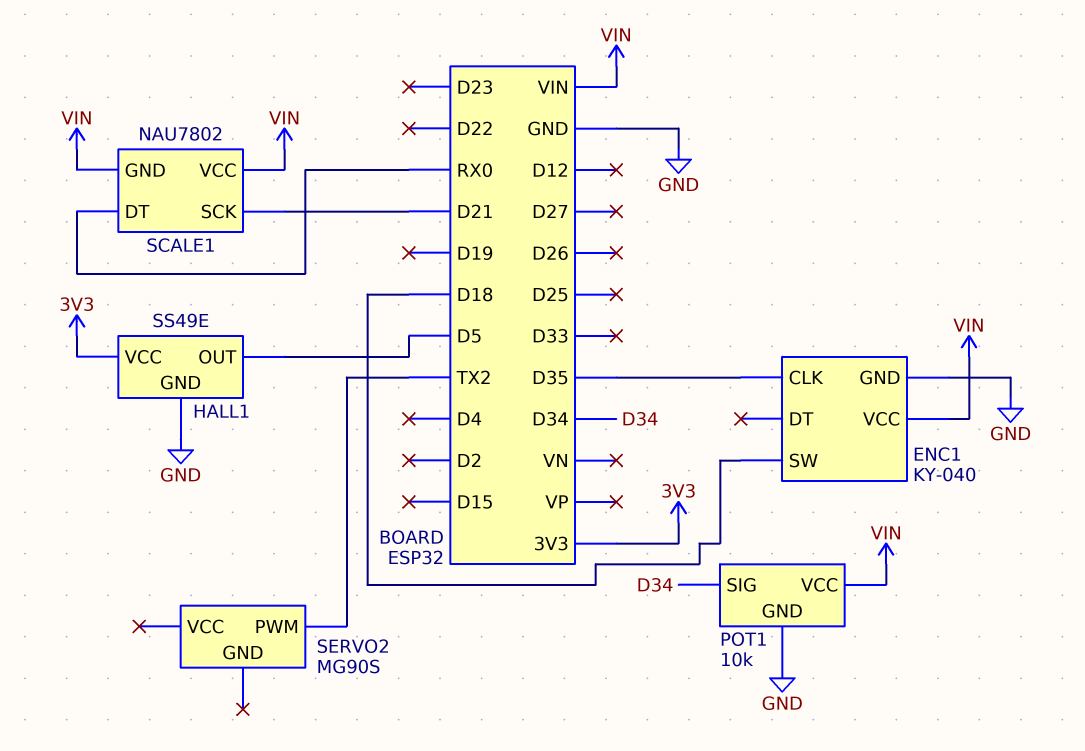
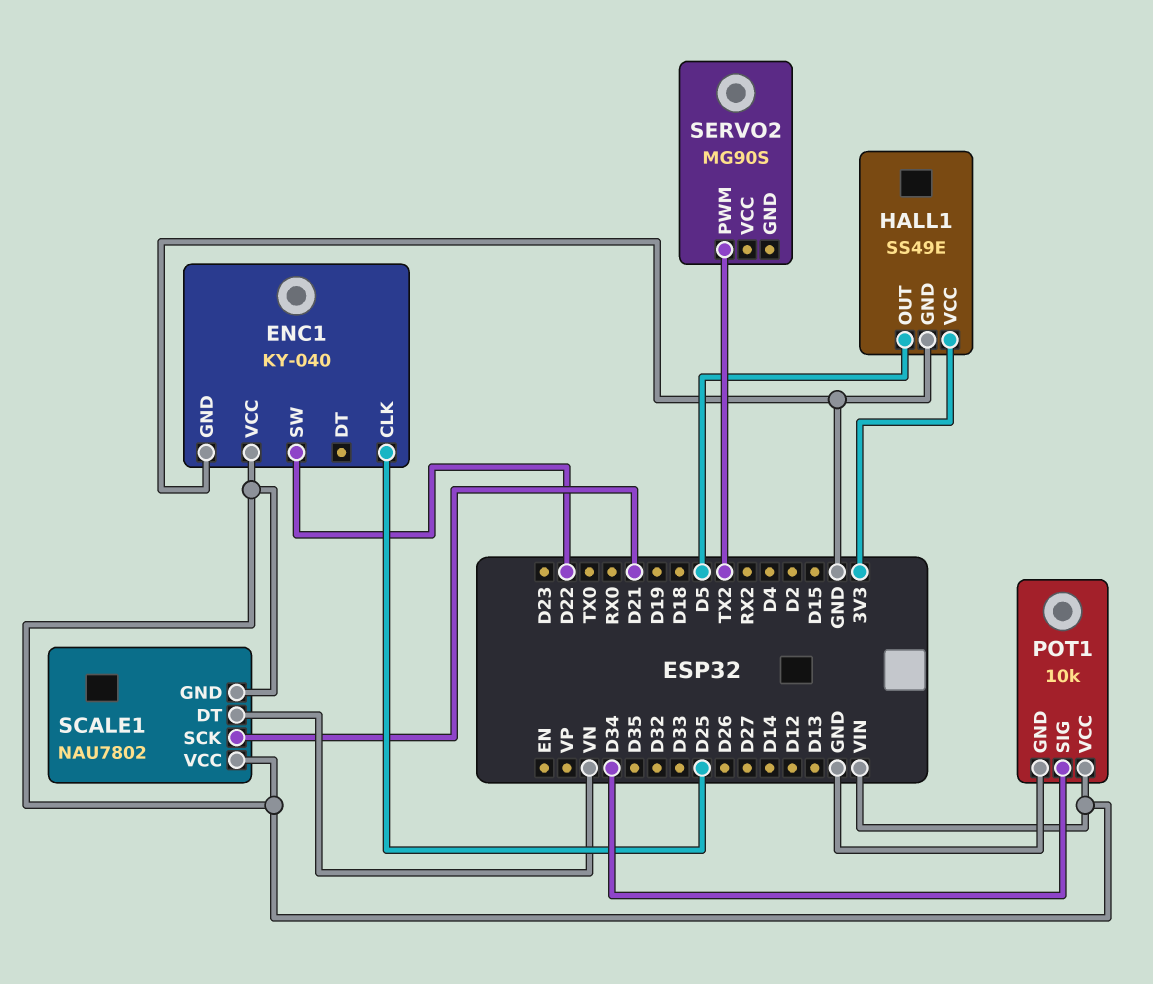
ENC1 pin CLK: D35 -> D25
ENC1 pin SW: D18 -> D22
SCALE1 pin DT: RX0 -> VN

